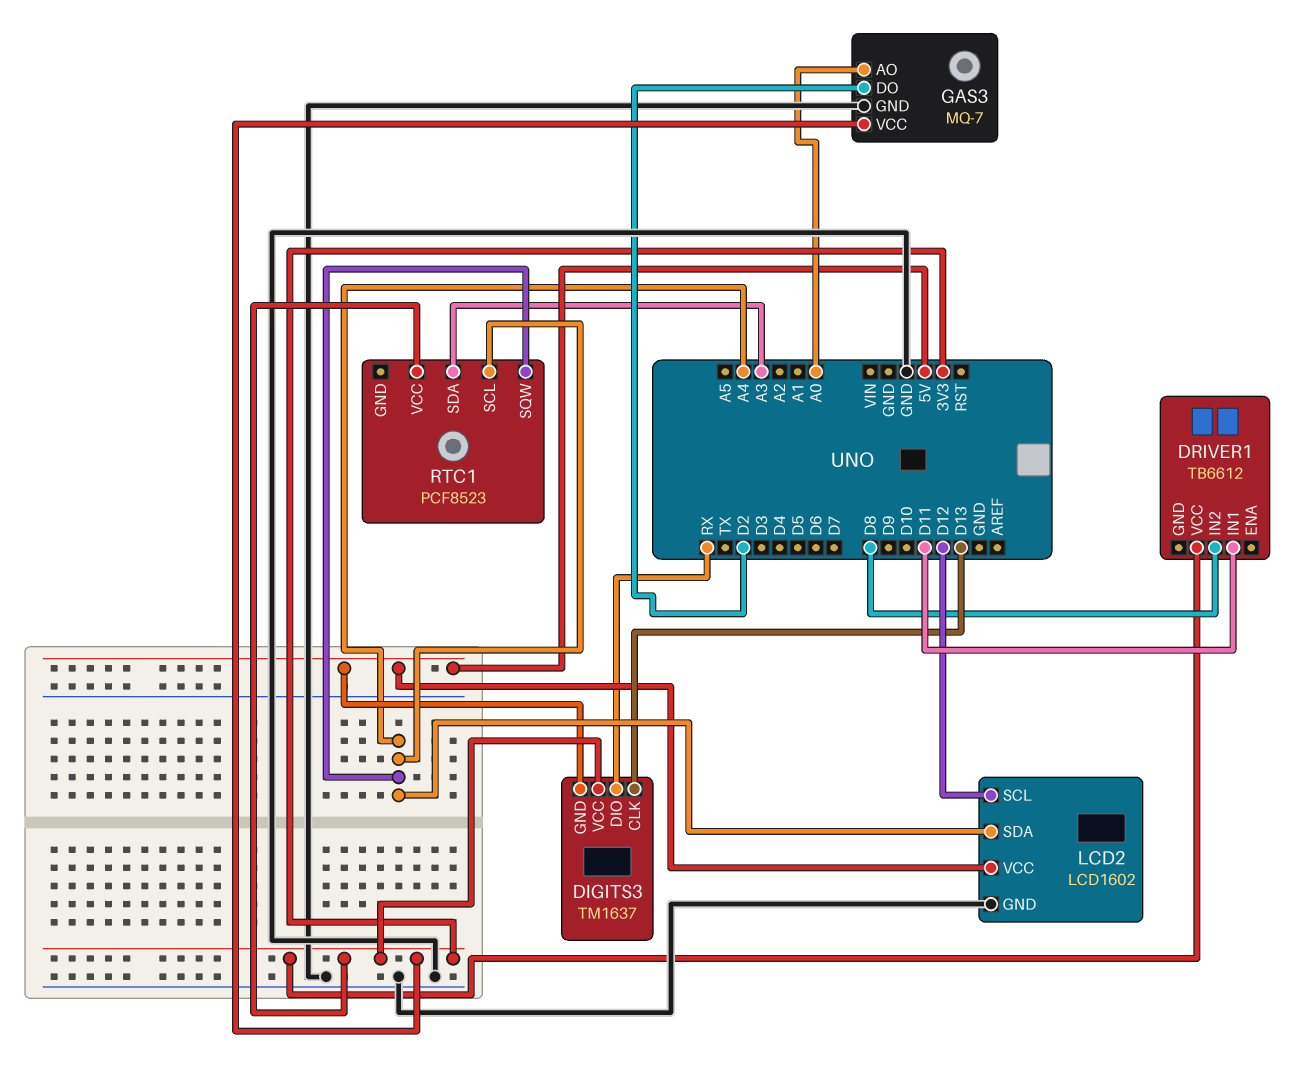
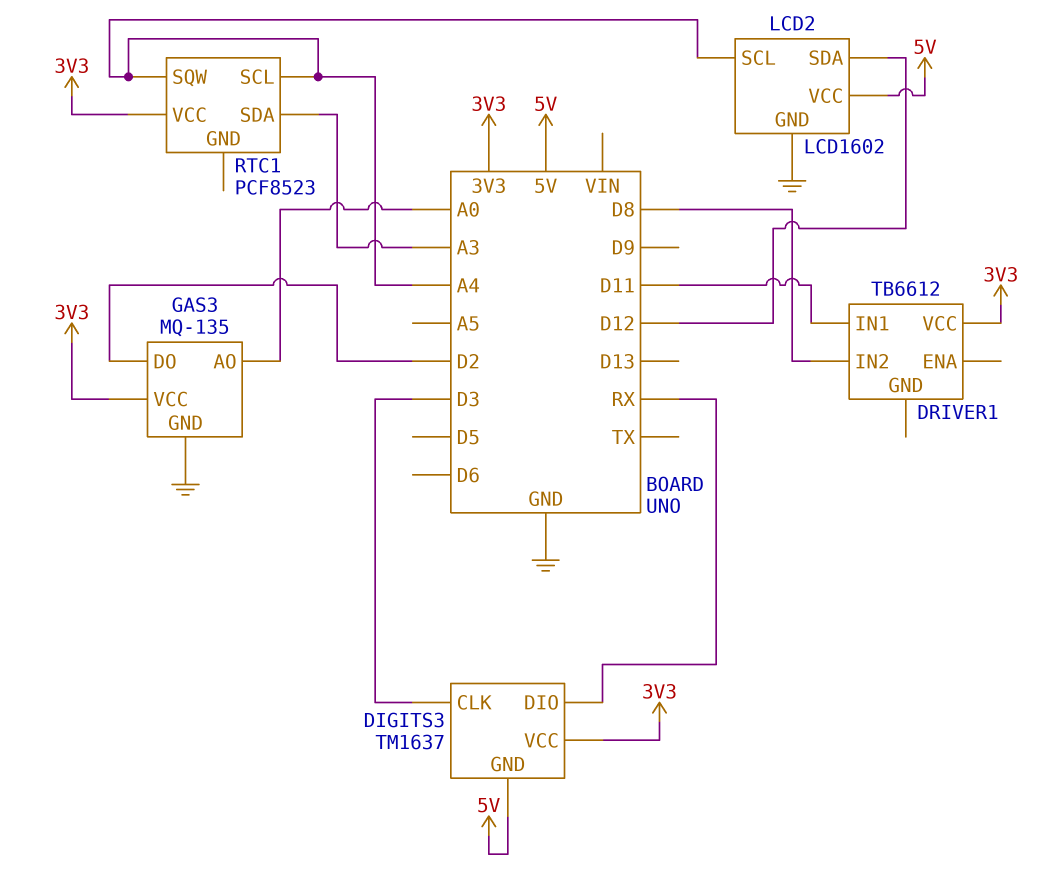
DIGITS3 pin CLK: D13 -> D3
GAS3: MQ-7 -> MQ-135
LCD2 pin SCL: D12 -> A4
LCD2 pin SDA: A4 -> D12

